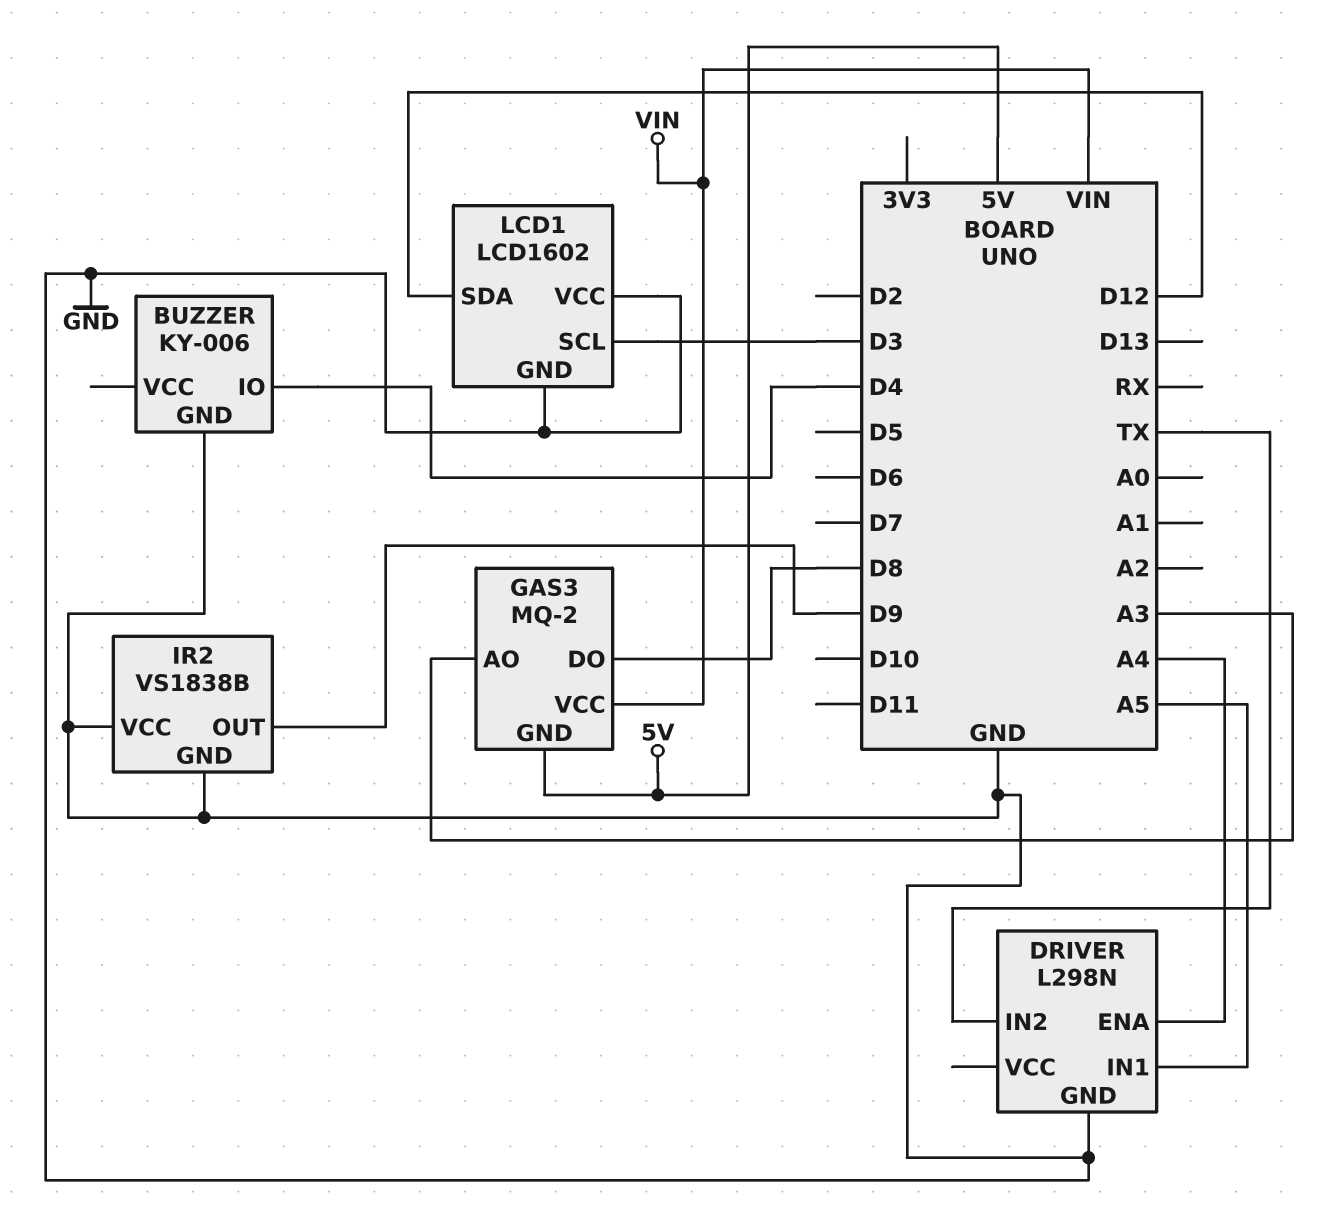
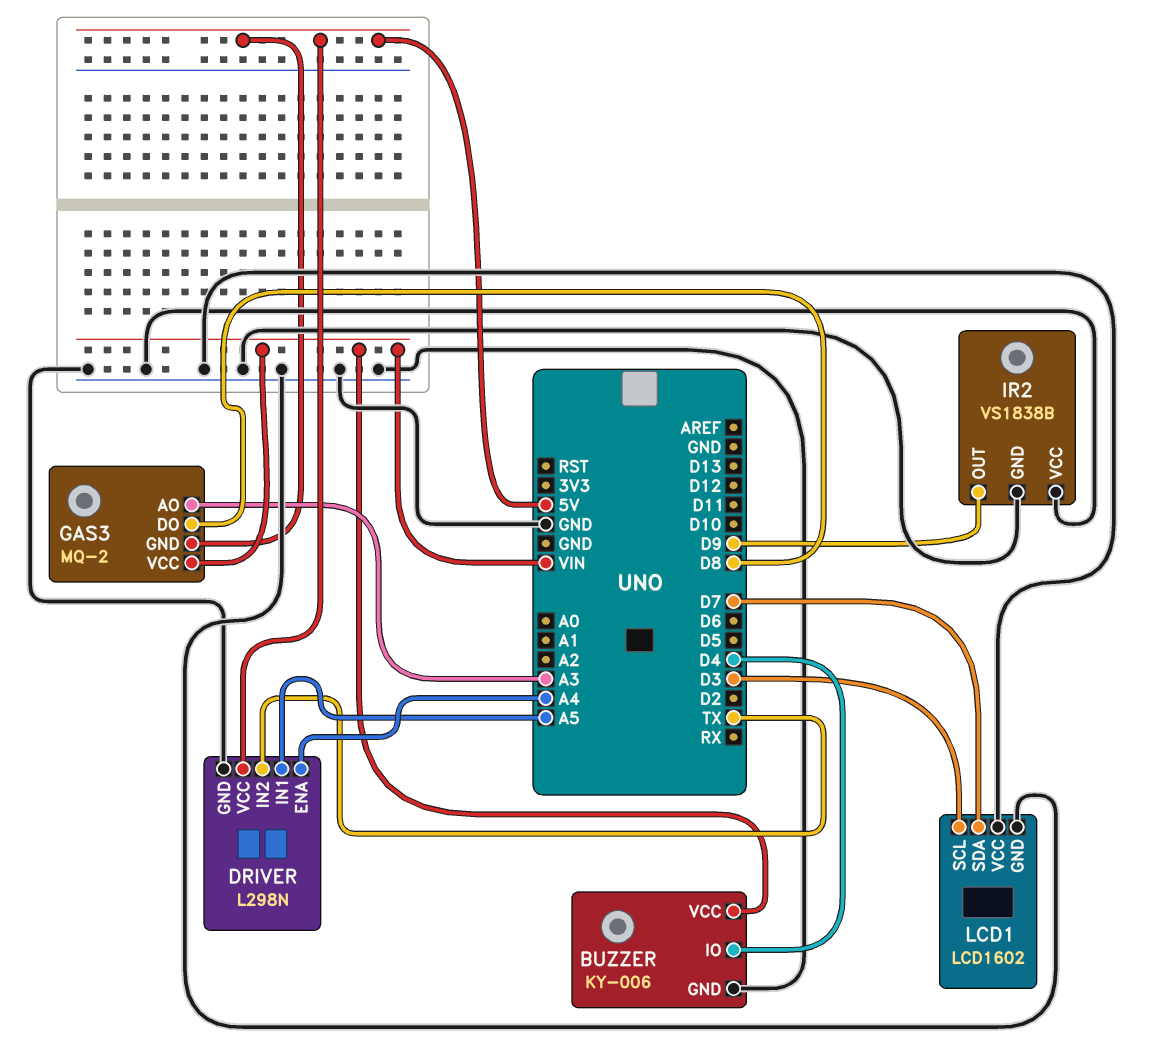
BUZZER pin VCC: none -> VIN
DRIVER pin VCC: none -> 5V
LCD1 pin SDA: D12 -> D7

